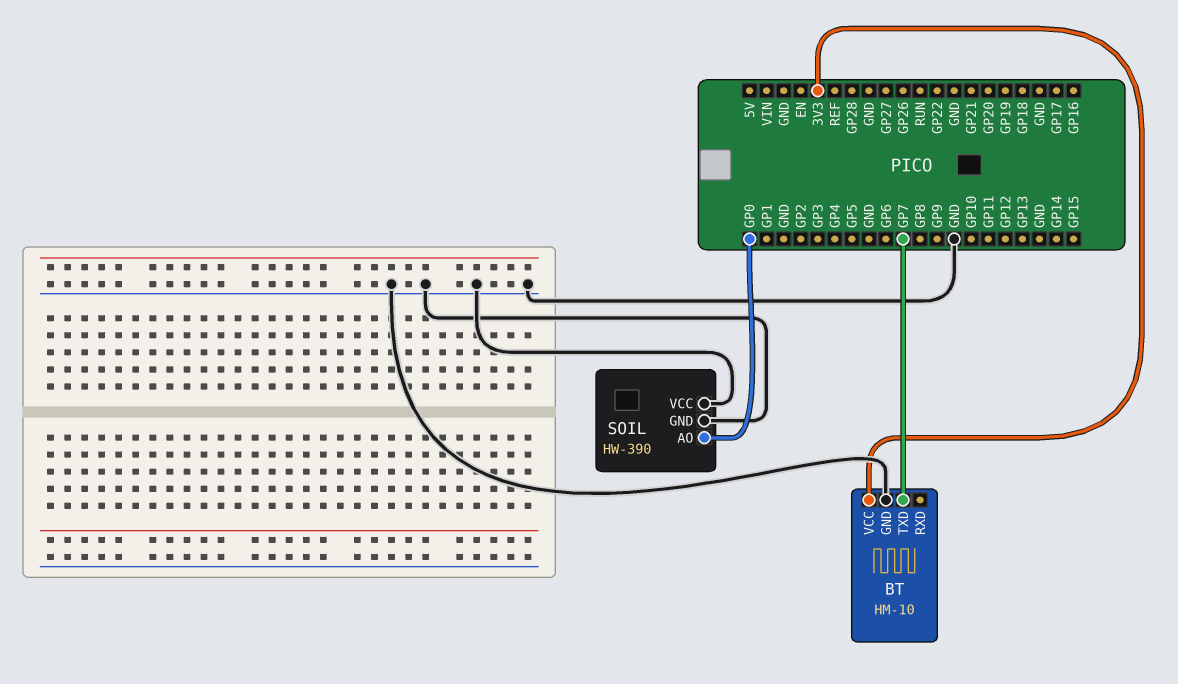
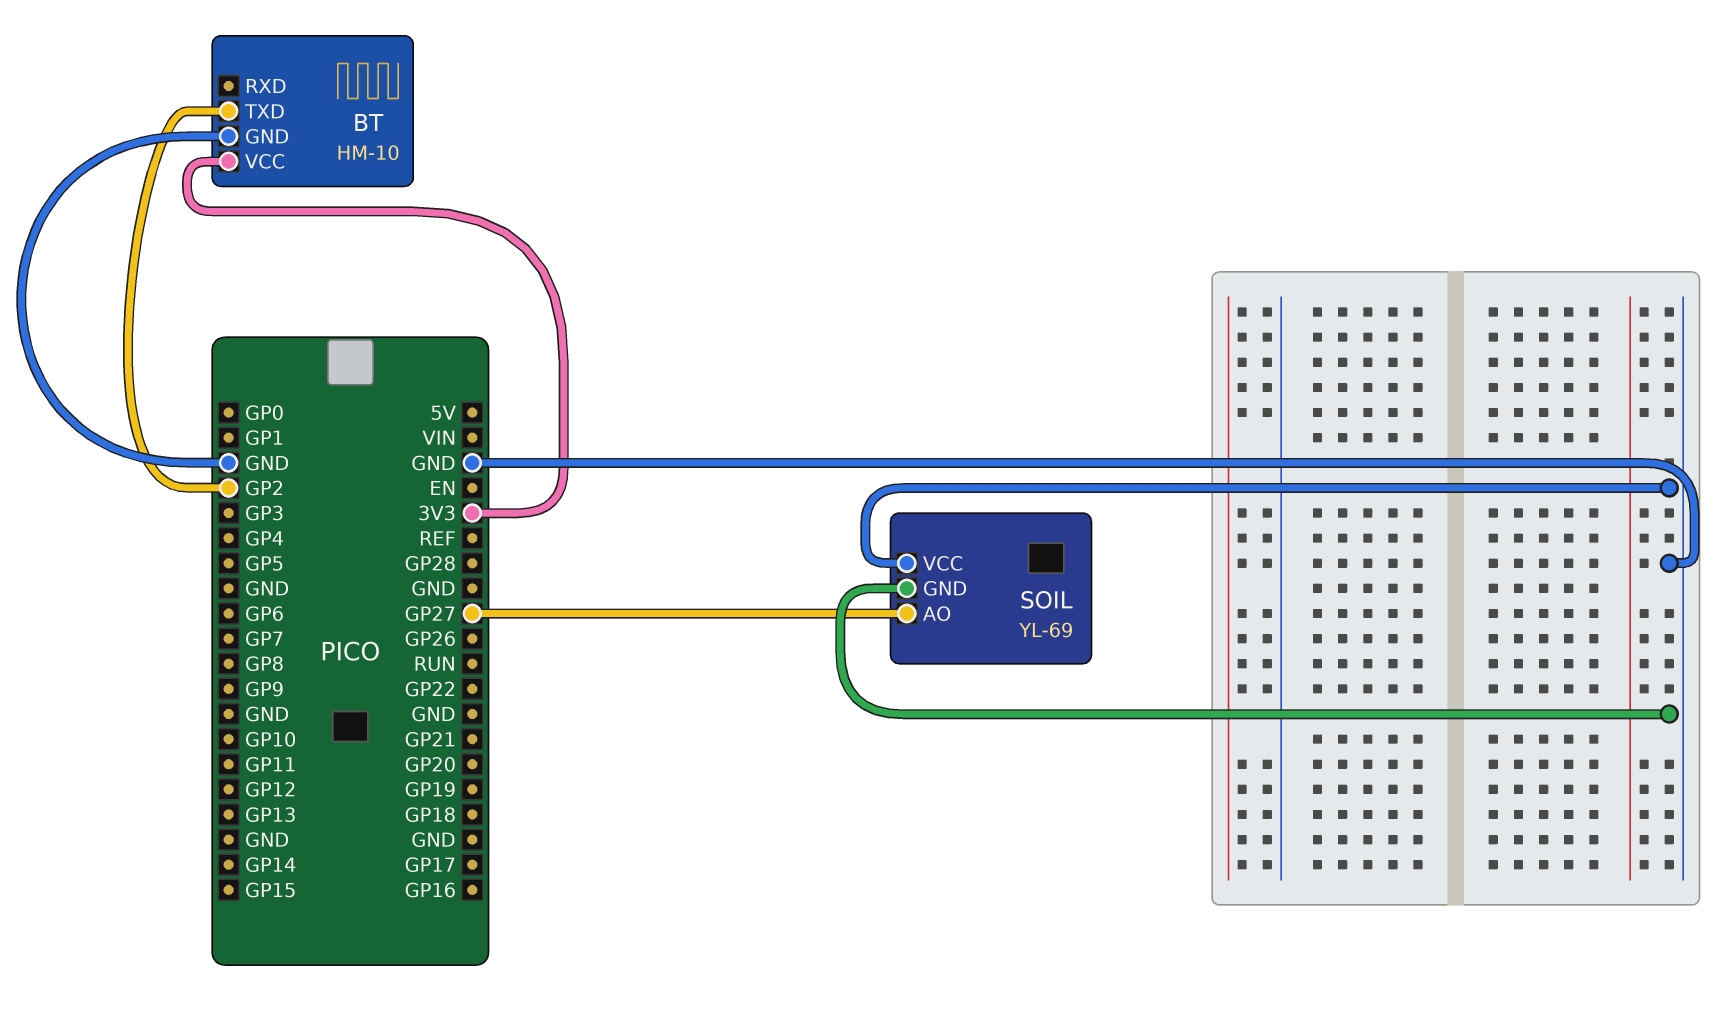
BT pin TXD: GP7 -> GP2
SOIL: HW-390 -> YL-69
SOIL pin AO: GP0 -> GP27

